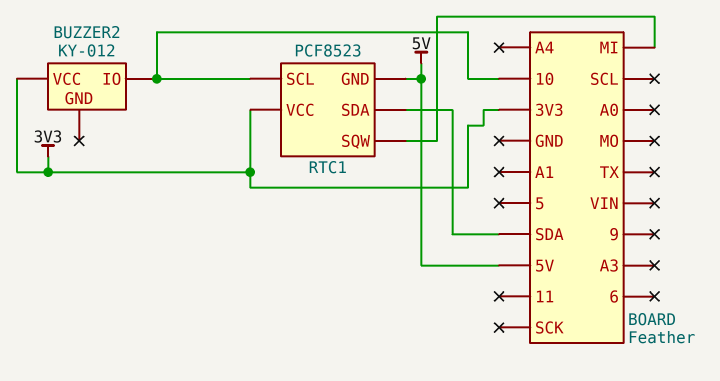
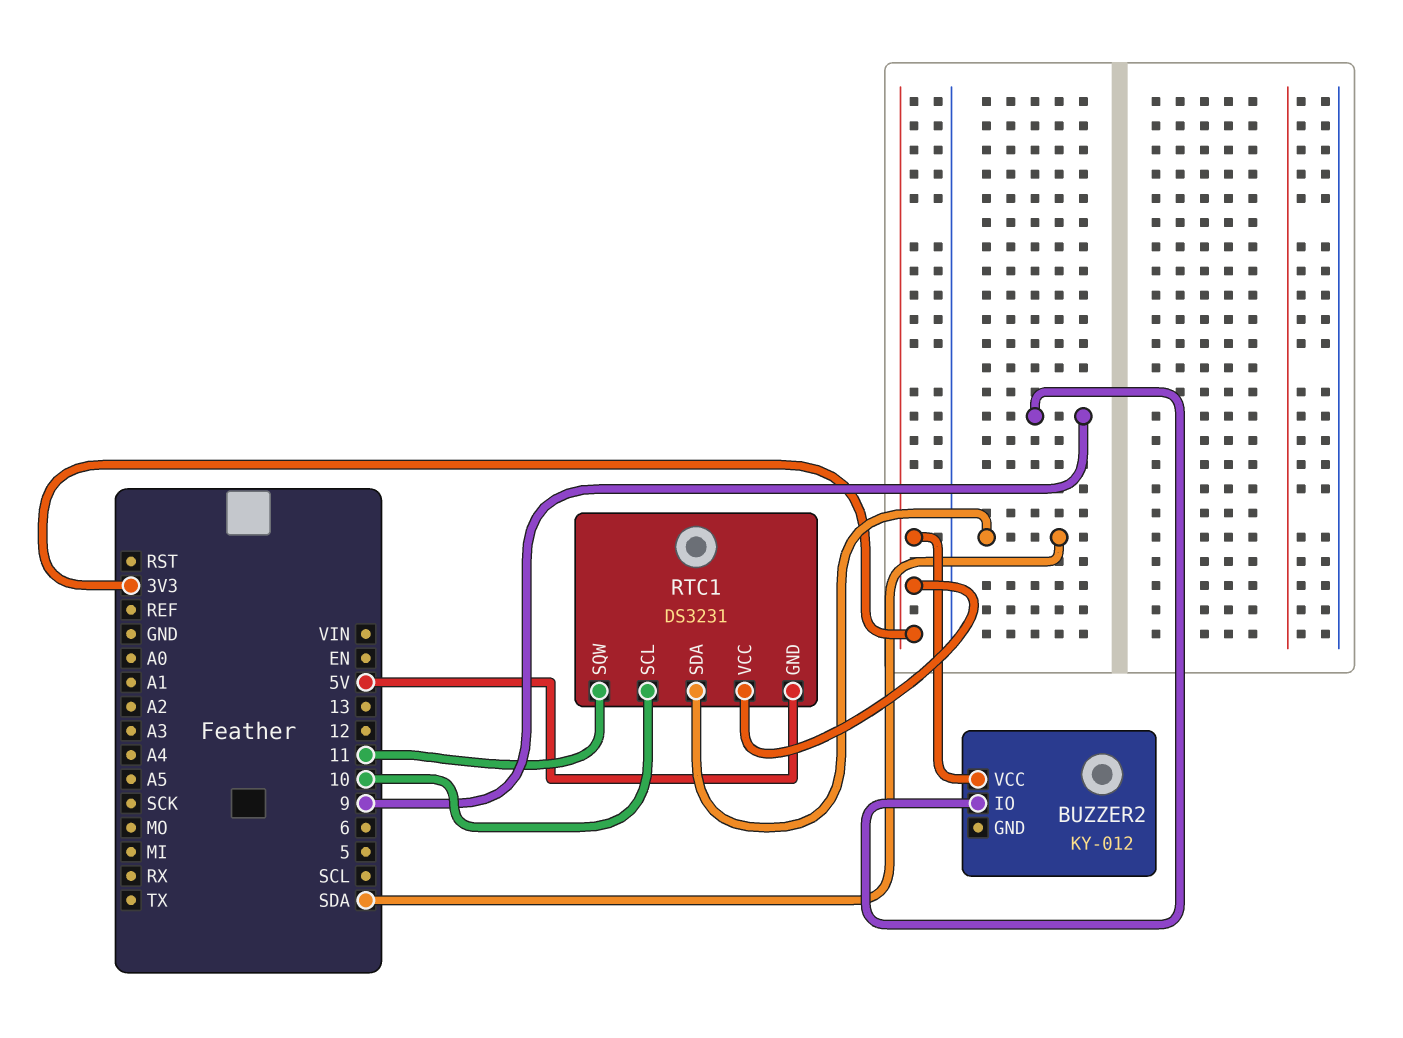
BUZZER2 pin IO: 10 -> 9
RTC1: PCF8523 -> DS3231
RTC1 pin SQW: MI -> 11

